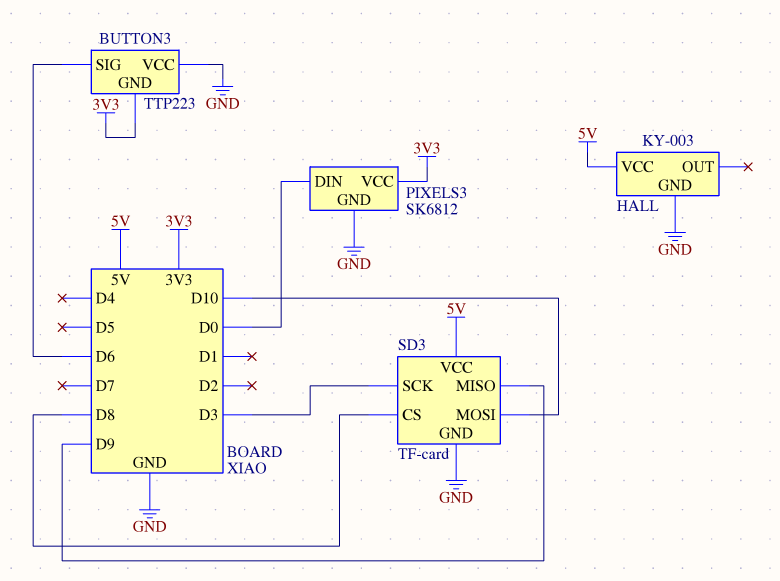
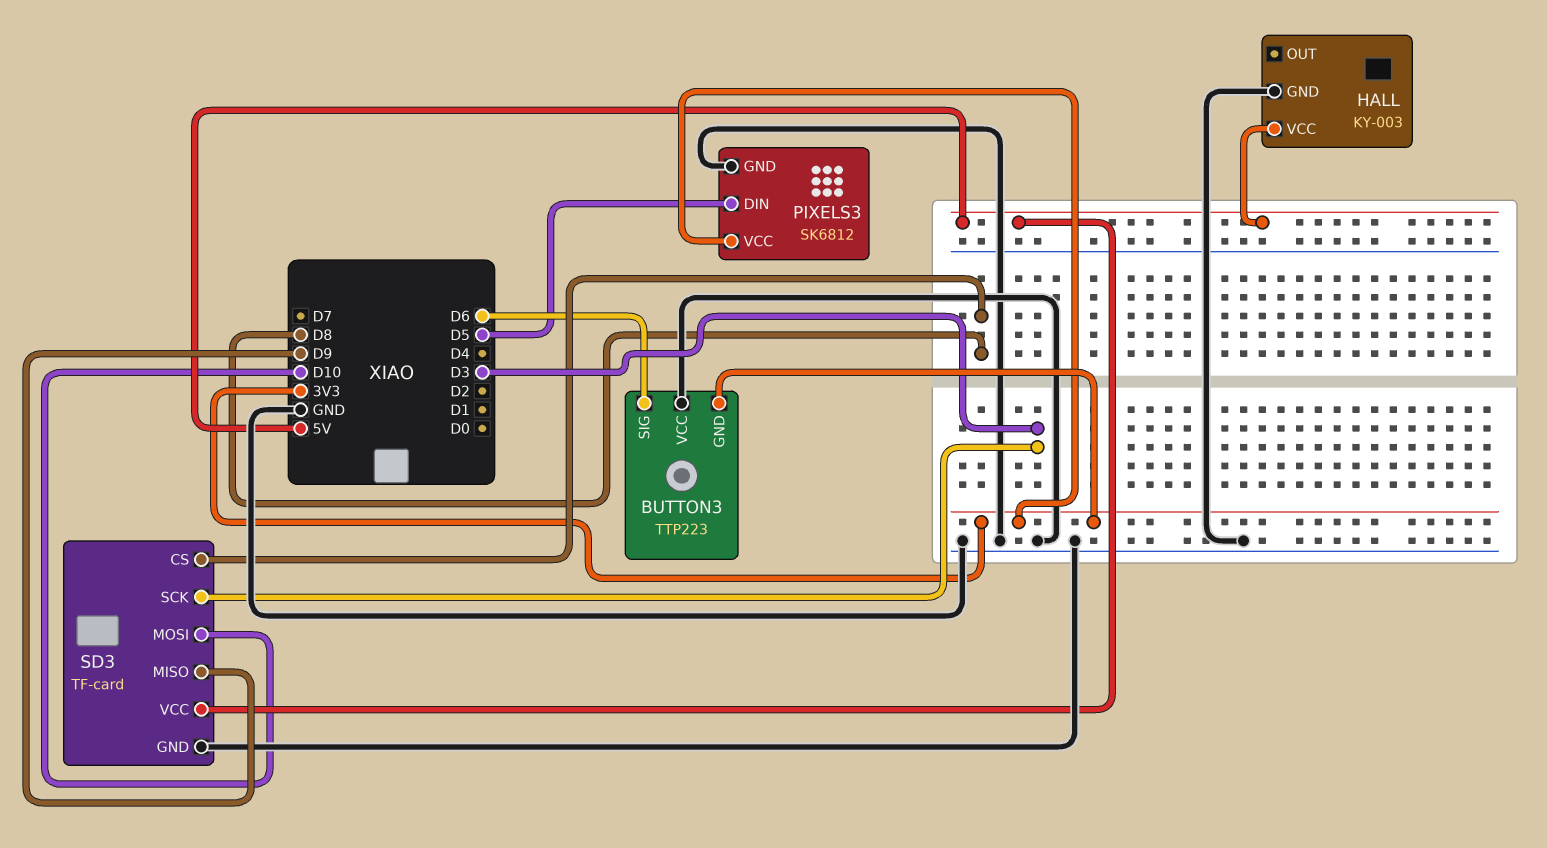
PIXELS3 pin DIN: D0 -> D5

